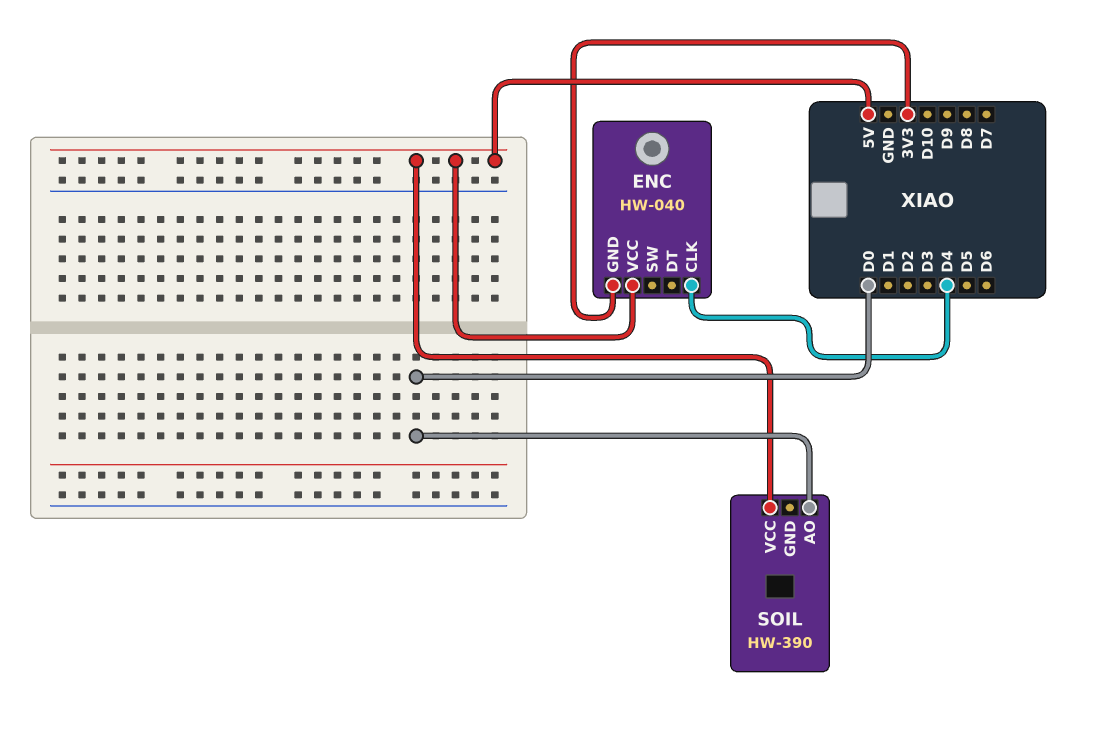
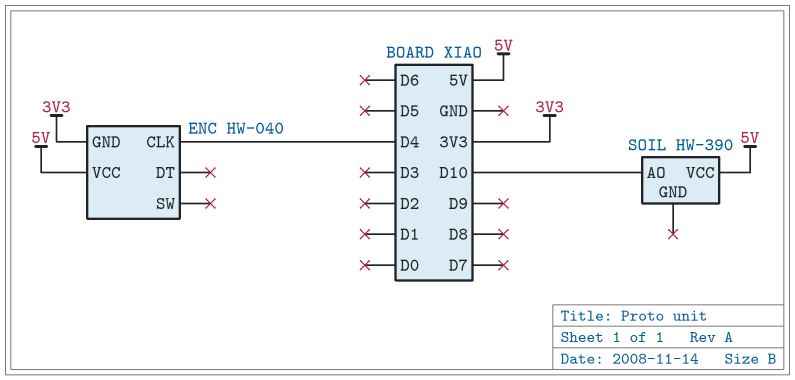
SOIL pin AO: D0 -> D10

